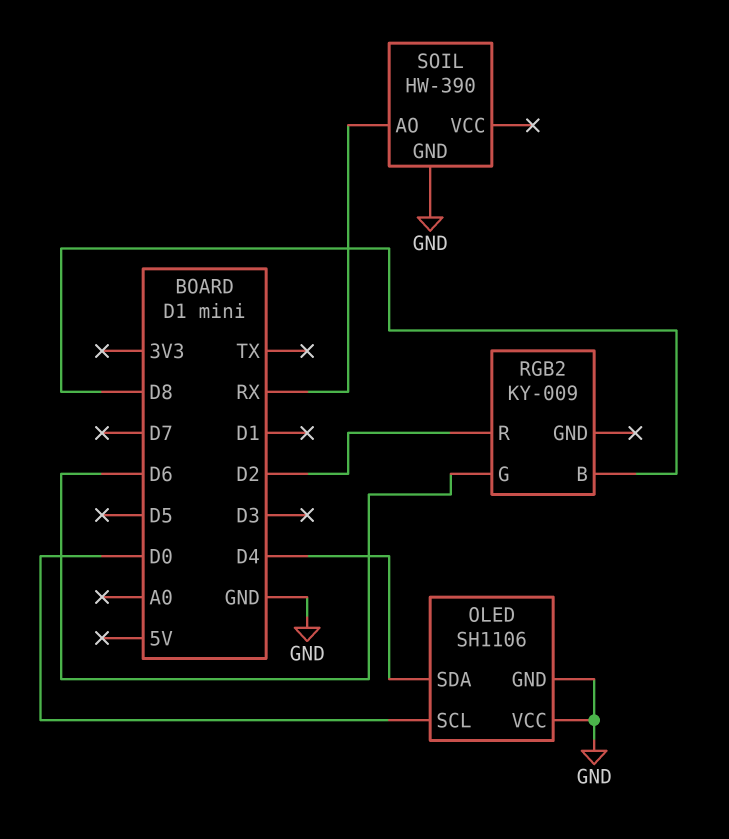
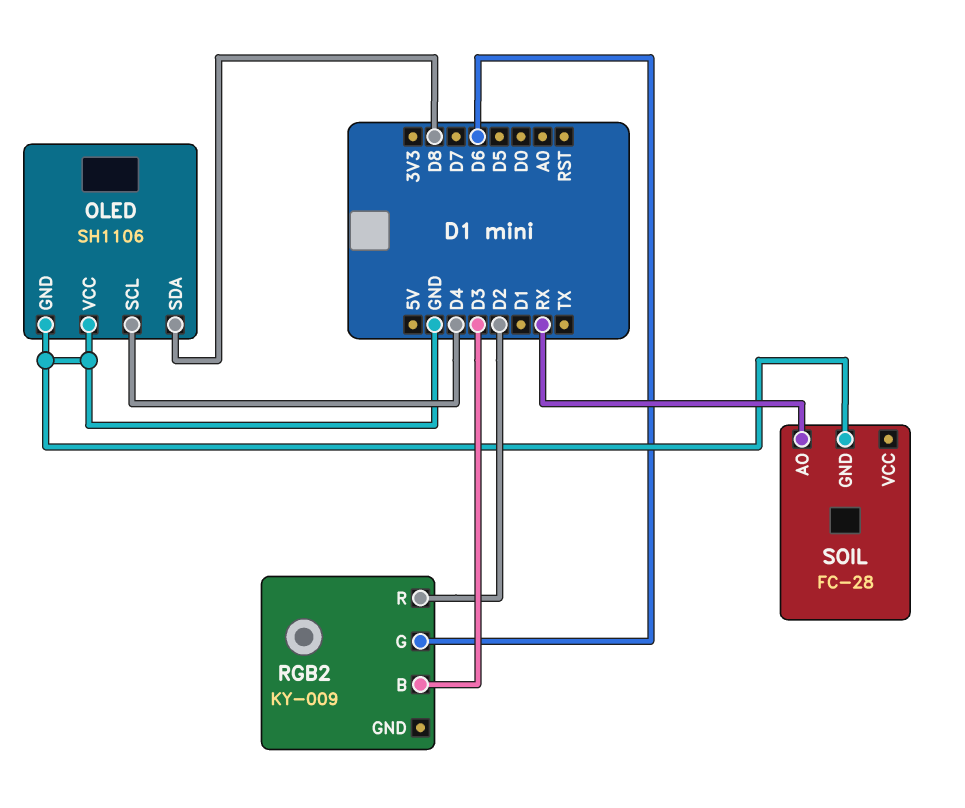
OLED pin SCL: D0 -> D4
OLED pin SDA: D4 -> D8
RGB2 pin B: D8 -> D3
SOIL: HW-390 -> FC-28

